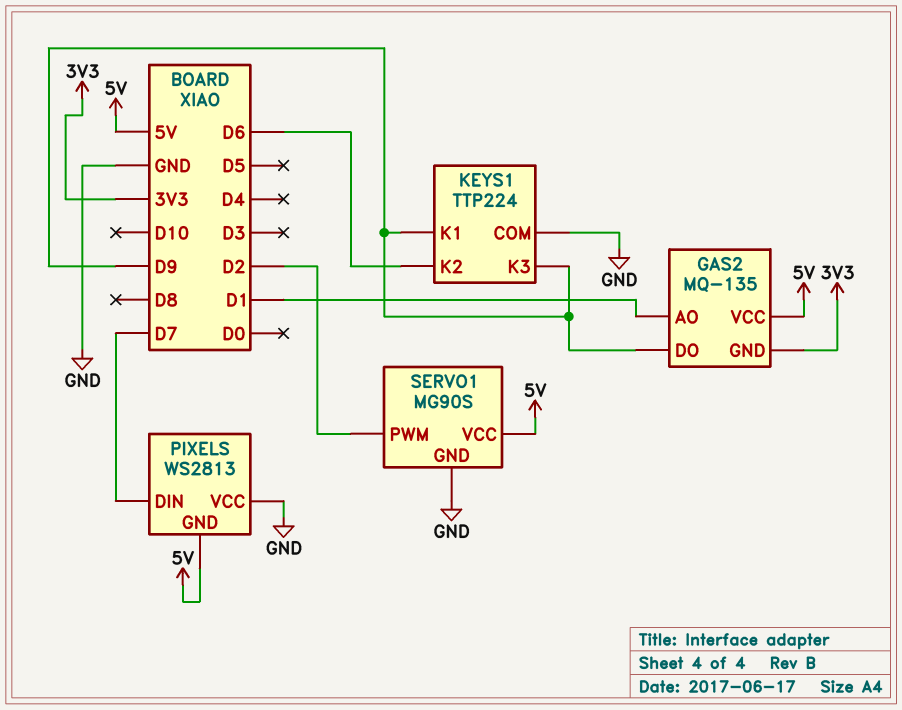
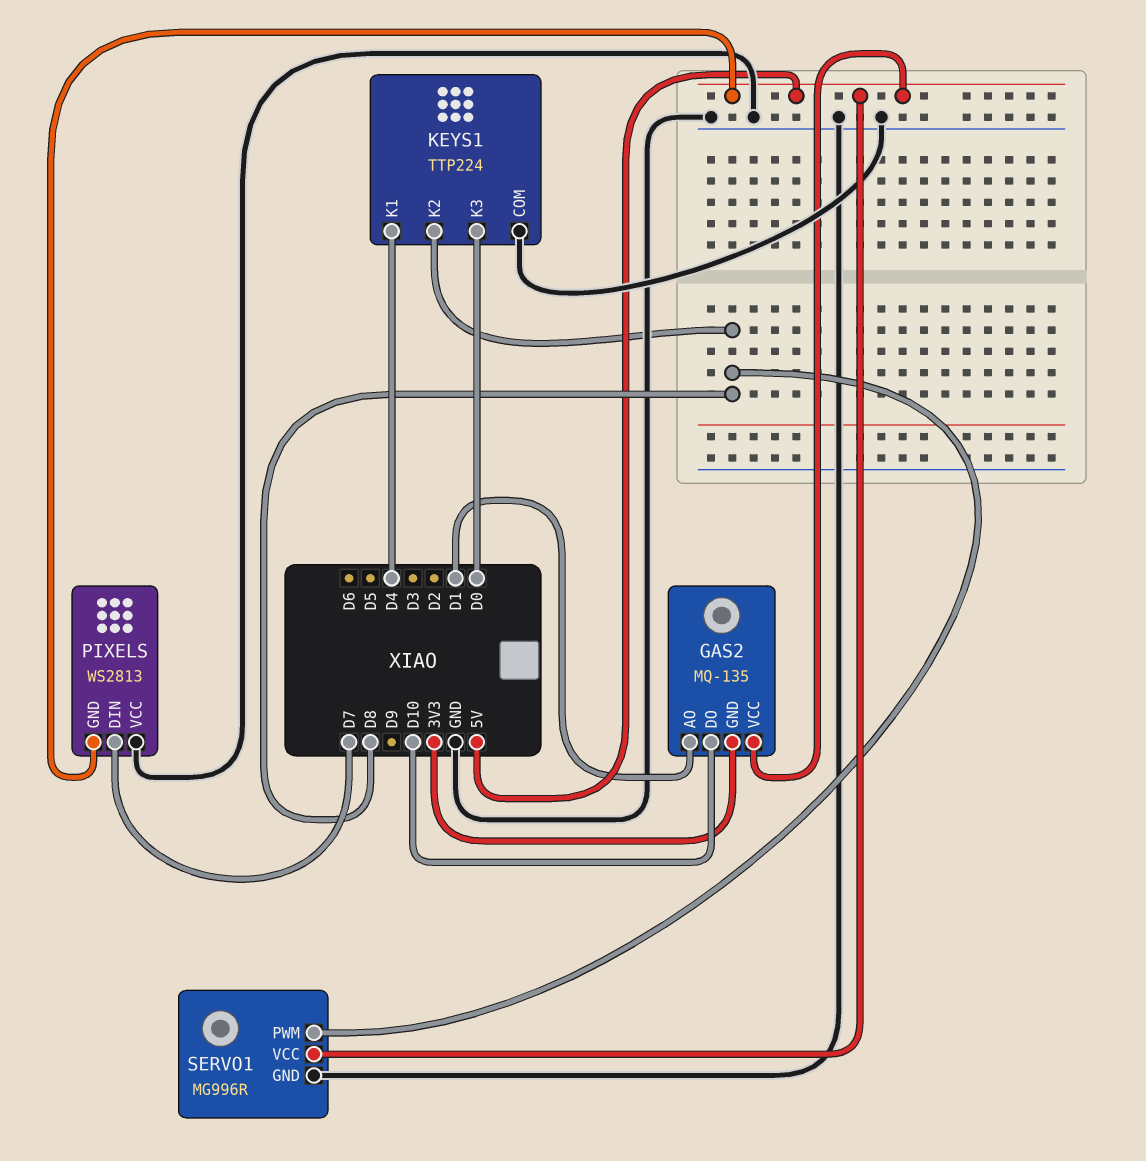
GAS2 pin DO: D9 -> D10
KEYS1 pin K1: D9 -> D4
KEYS1 pin K2: D6 -> D8
KEYS1 pin K3: D9 -> D0
SERVO1: MG90S -> MG996R
SERVO1 pin PWM: D2 -> D8

